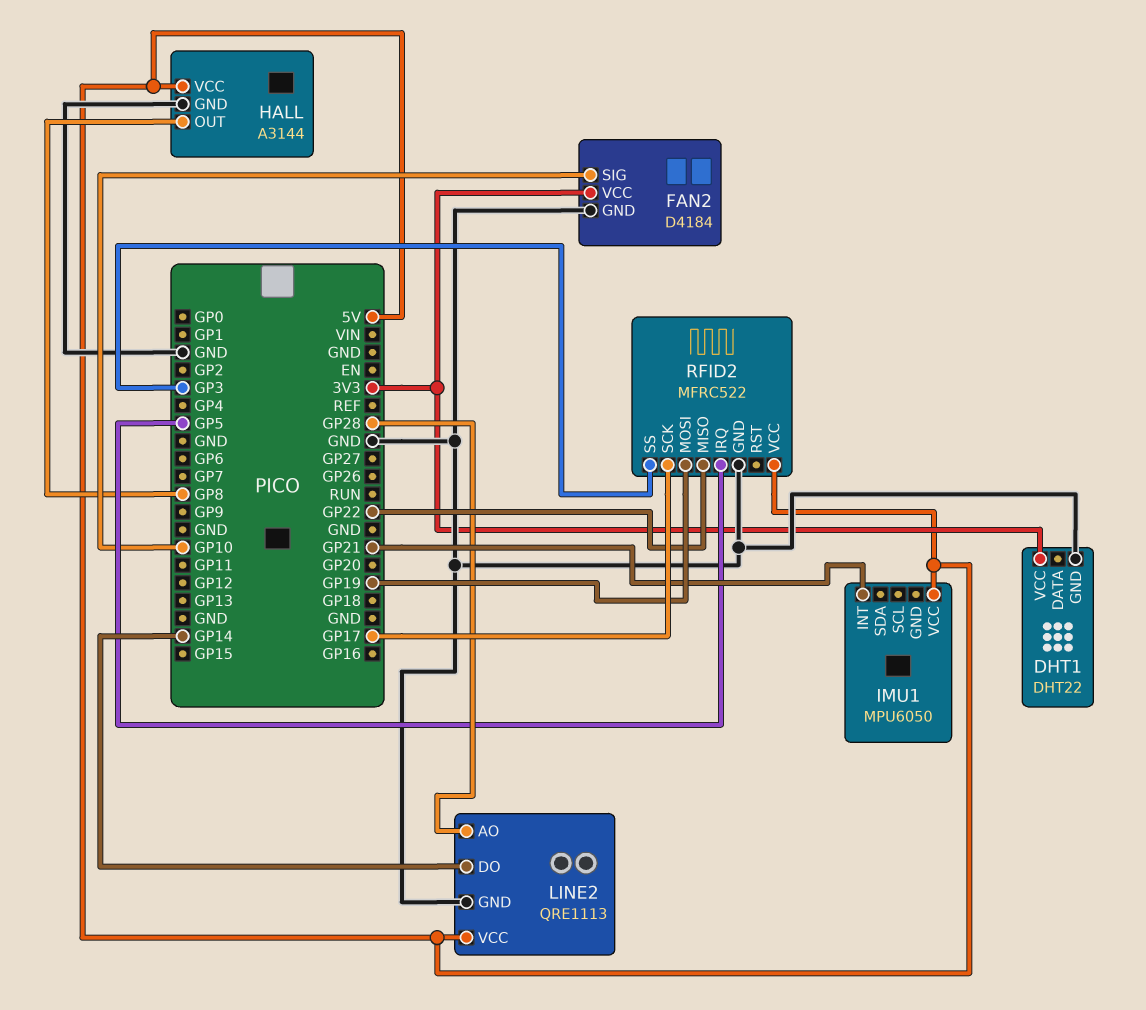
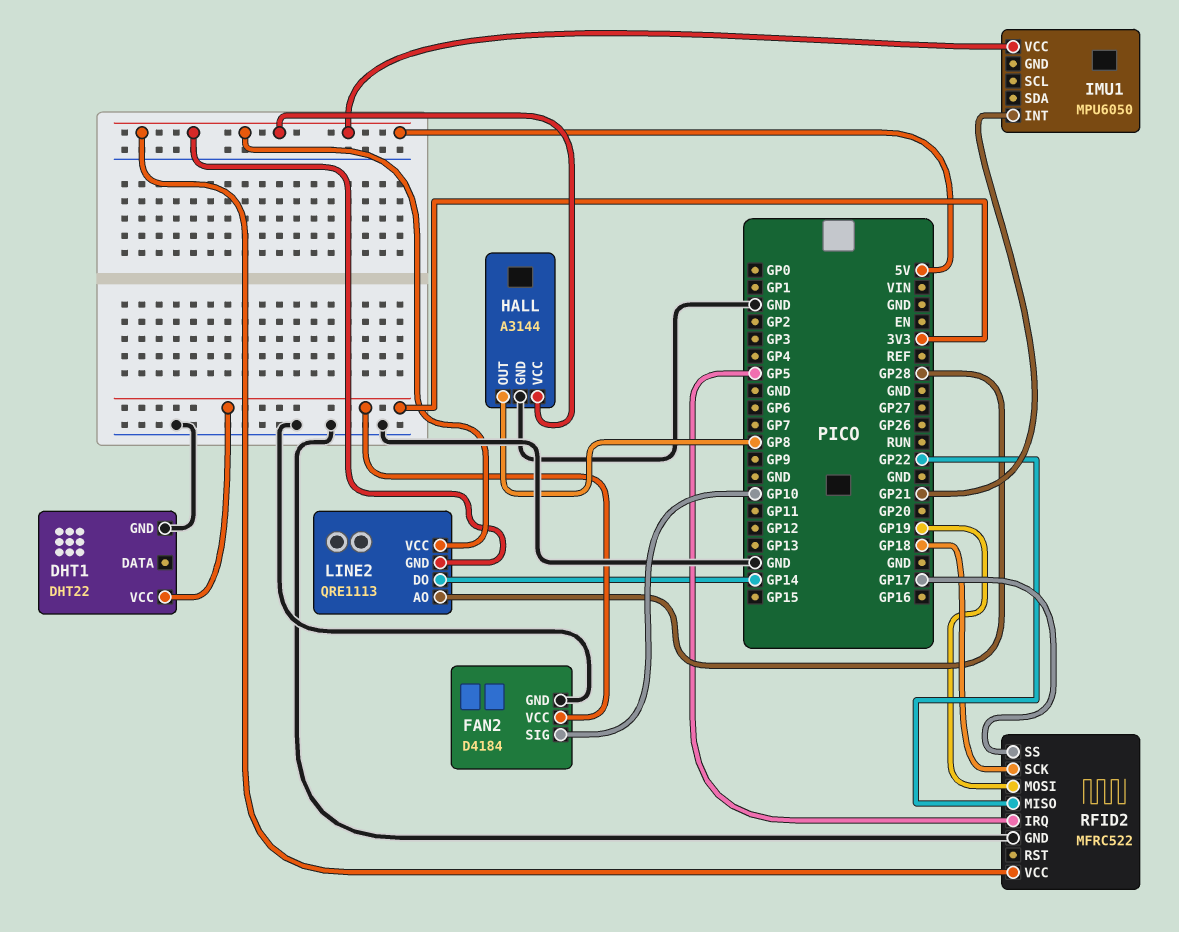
LINE2 pin GND: GND -> 5V
RFID2 pin SCK: GP17 -> GP18
RFID2 pin SS: GP3 -> GP17

